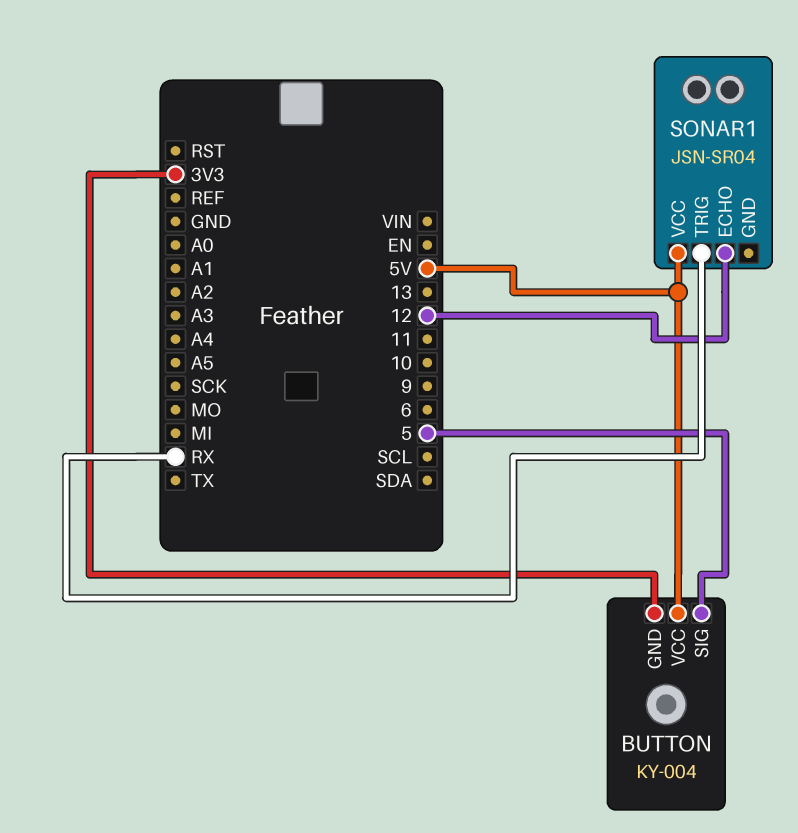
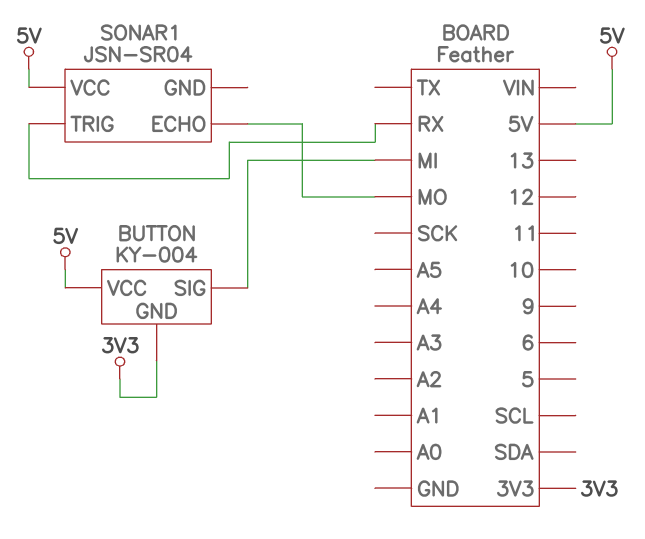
BUTTON pin SIG: 5 -> MI
SONAR1 pin ECHO: 12 -> MO

